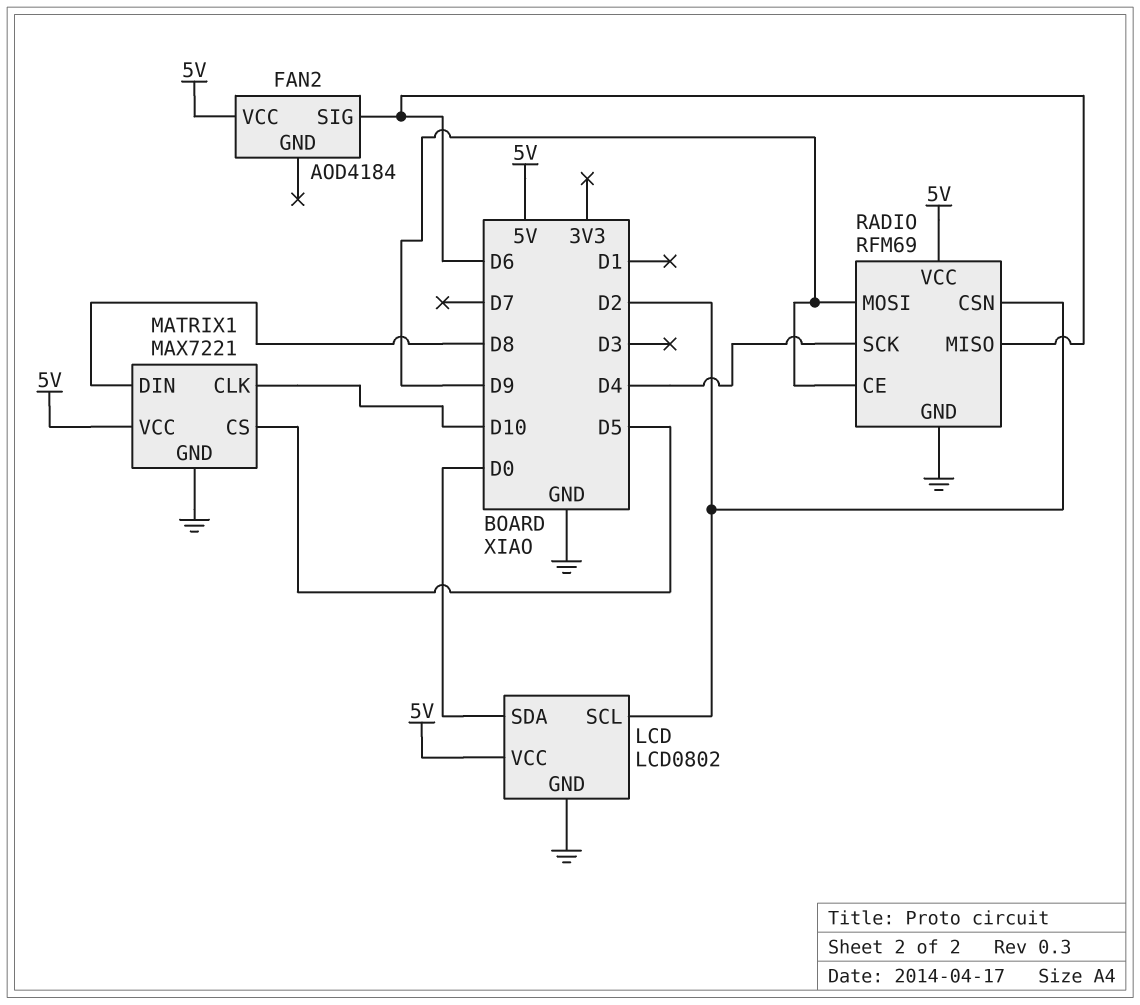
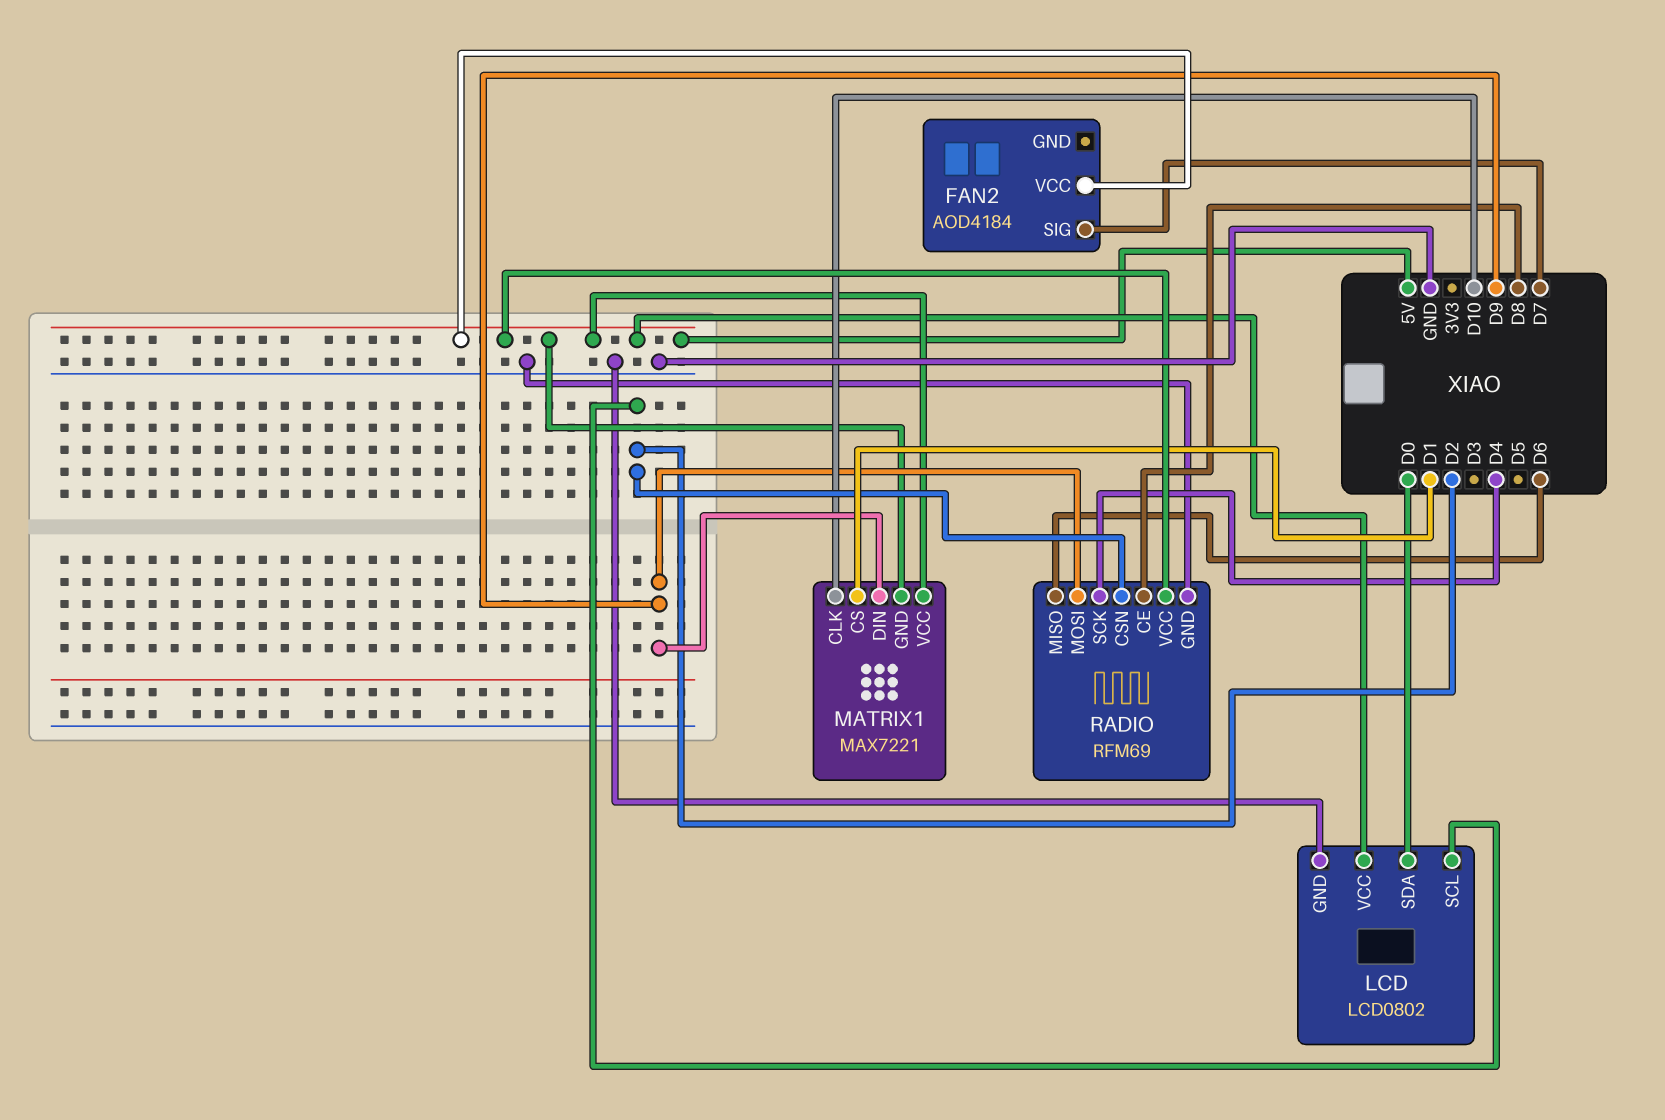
FAN2 pin SIG: D6 -> D7
MATRIX1 pin CS: D5 -> D1
MATRIX1 pin DIN: D8 -> D9
MATRIX1 pin GND: GND -> 5V
RADIO pin CE: D9 -> D8

